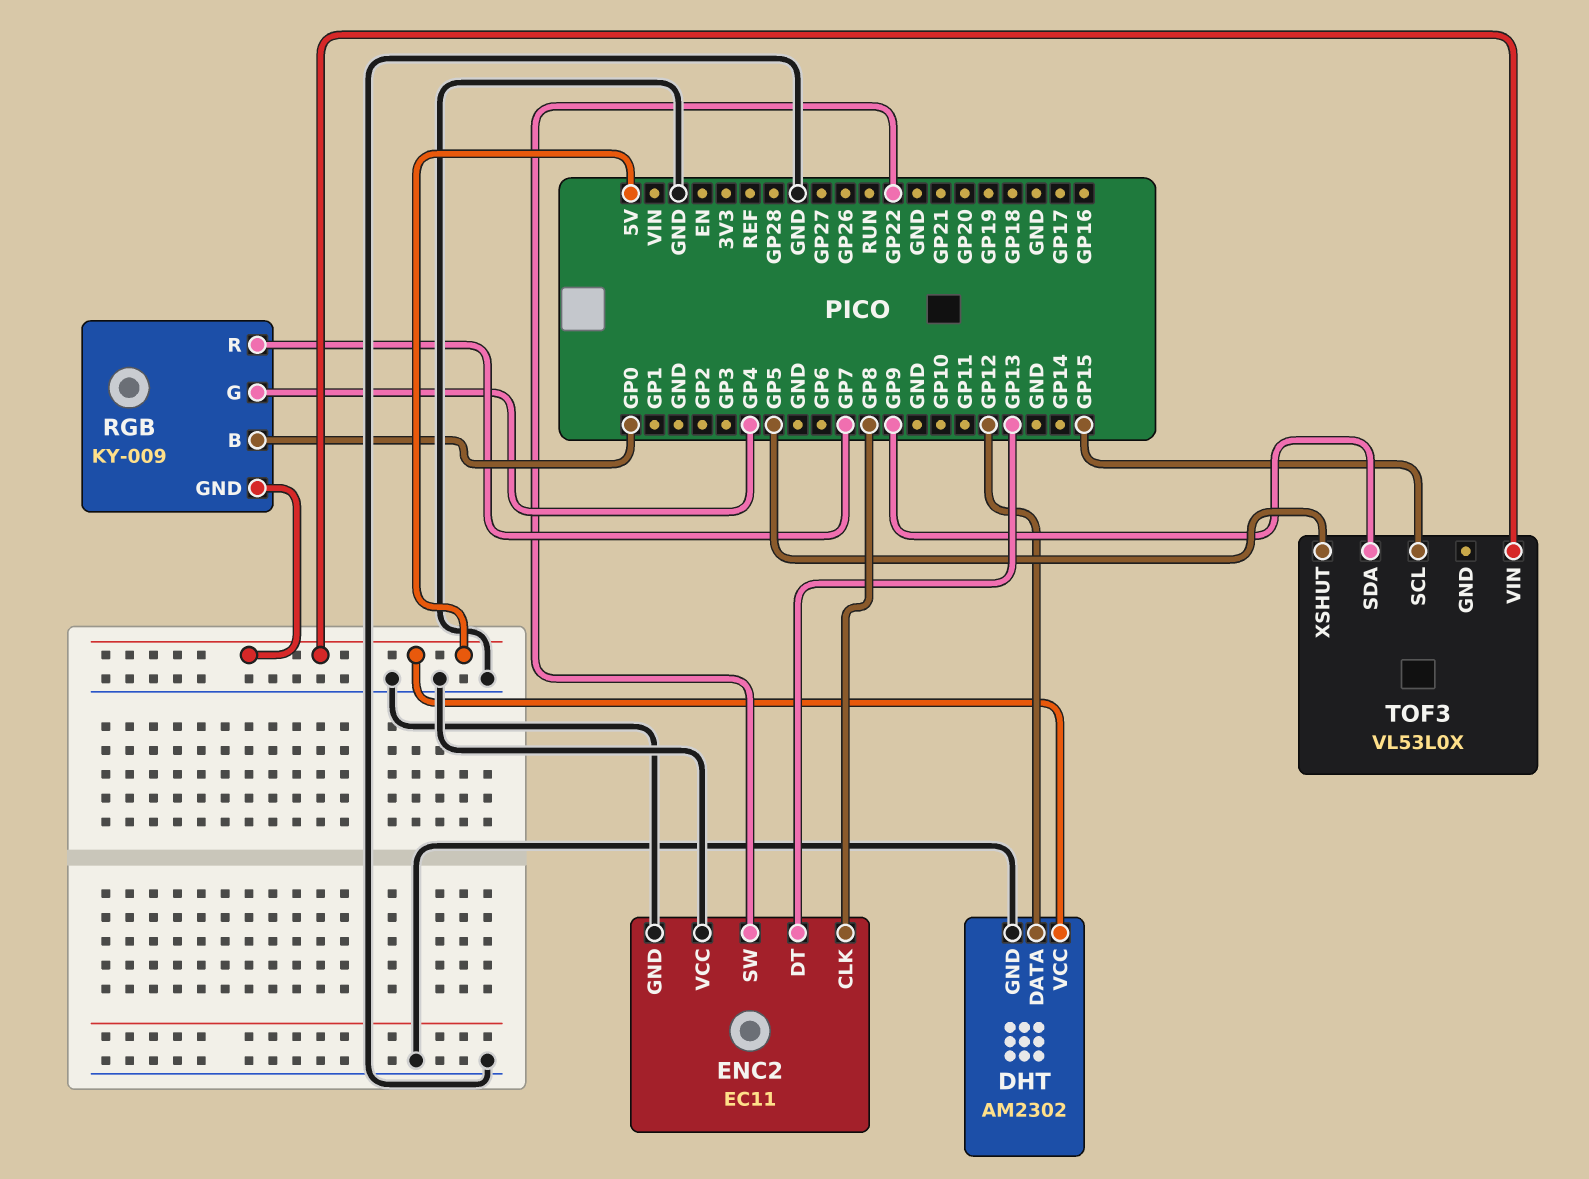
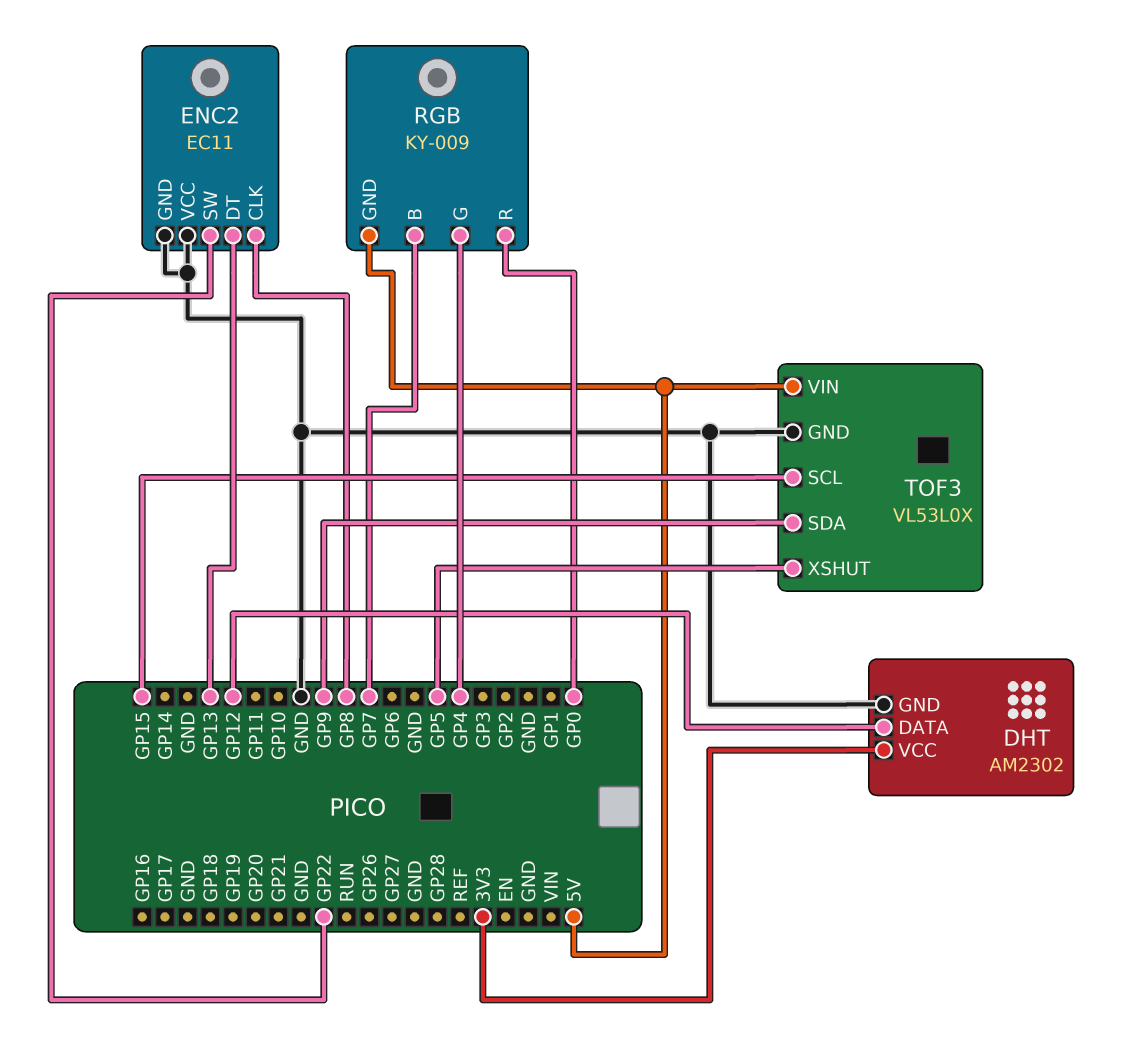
DHT pin VCC: 5V -> 3V3
RGB pin B: GP0 -> GP7
RGB pin R: GP7 -> GP0
TOF3 pin GND: none -> GND

